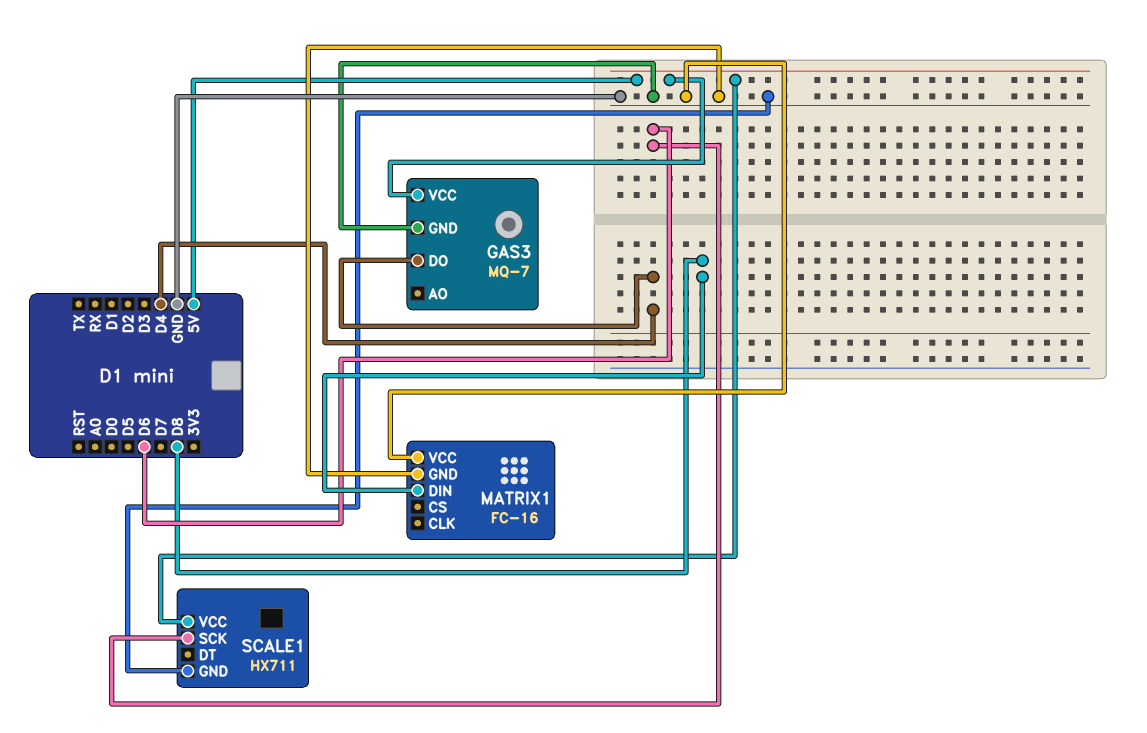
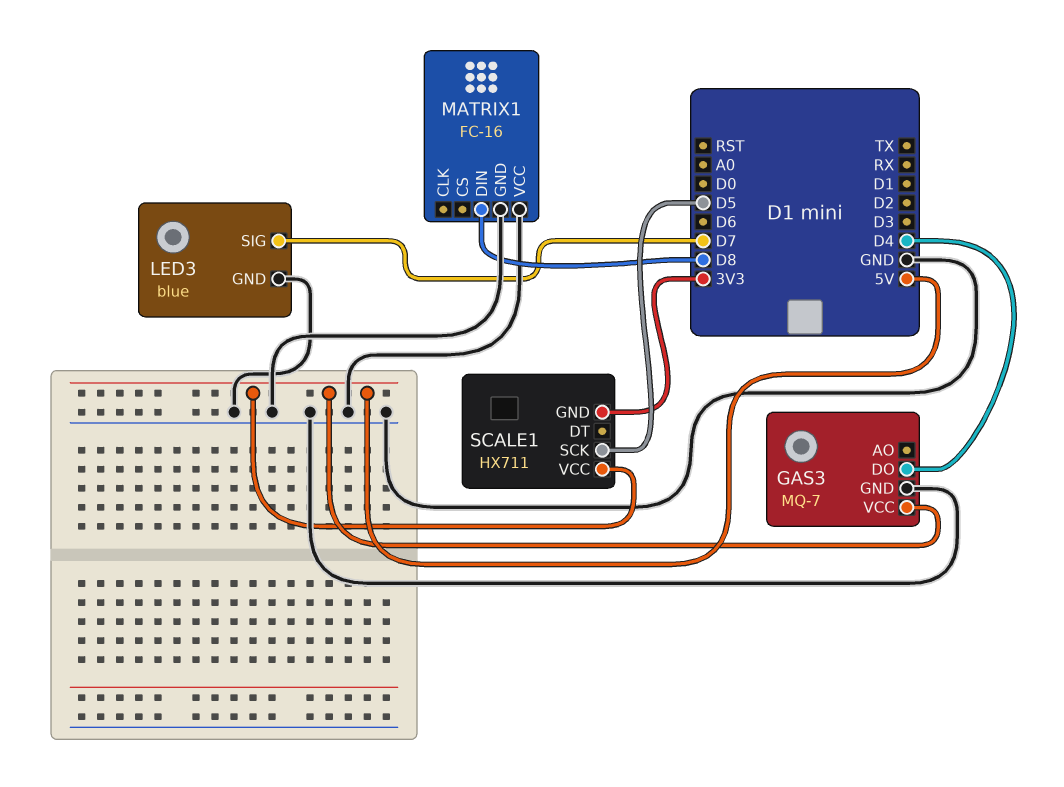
LED3: none -> blue
LED3 pin GND: none -> GND
LED3 pin SIG: none -> D7
SCALE1 pin GND: GND -> 3V3
SCALE1 pin SCK: D6 -> D5

